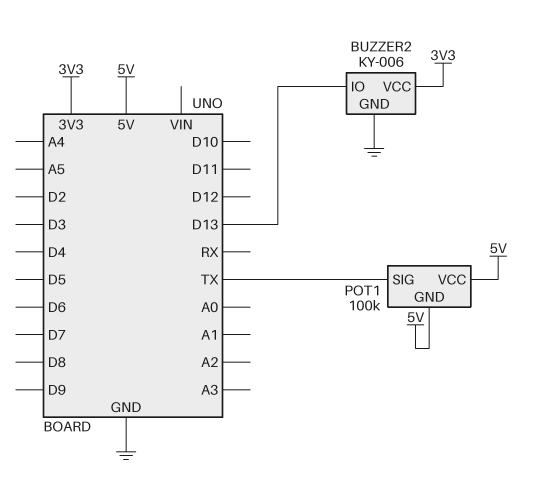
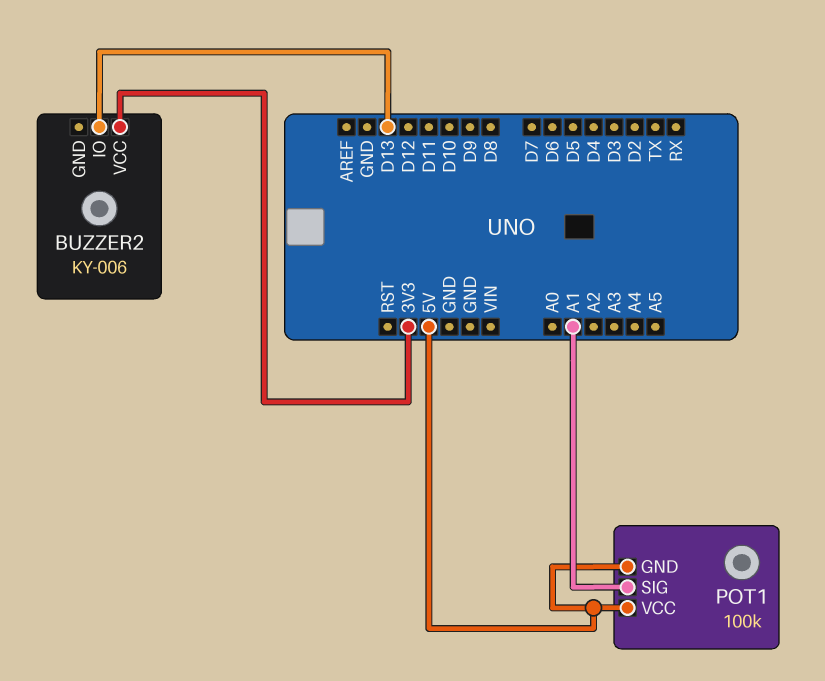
BUZZER2 pin GND: GND -> none
POT1 pin SIG: TX -> A1

